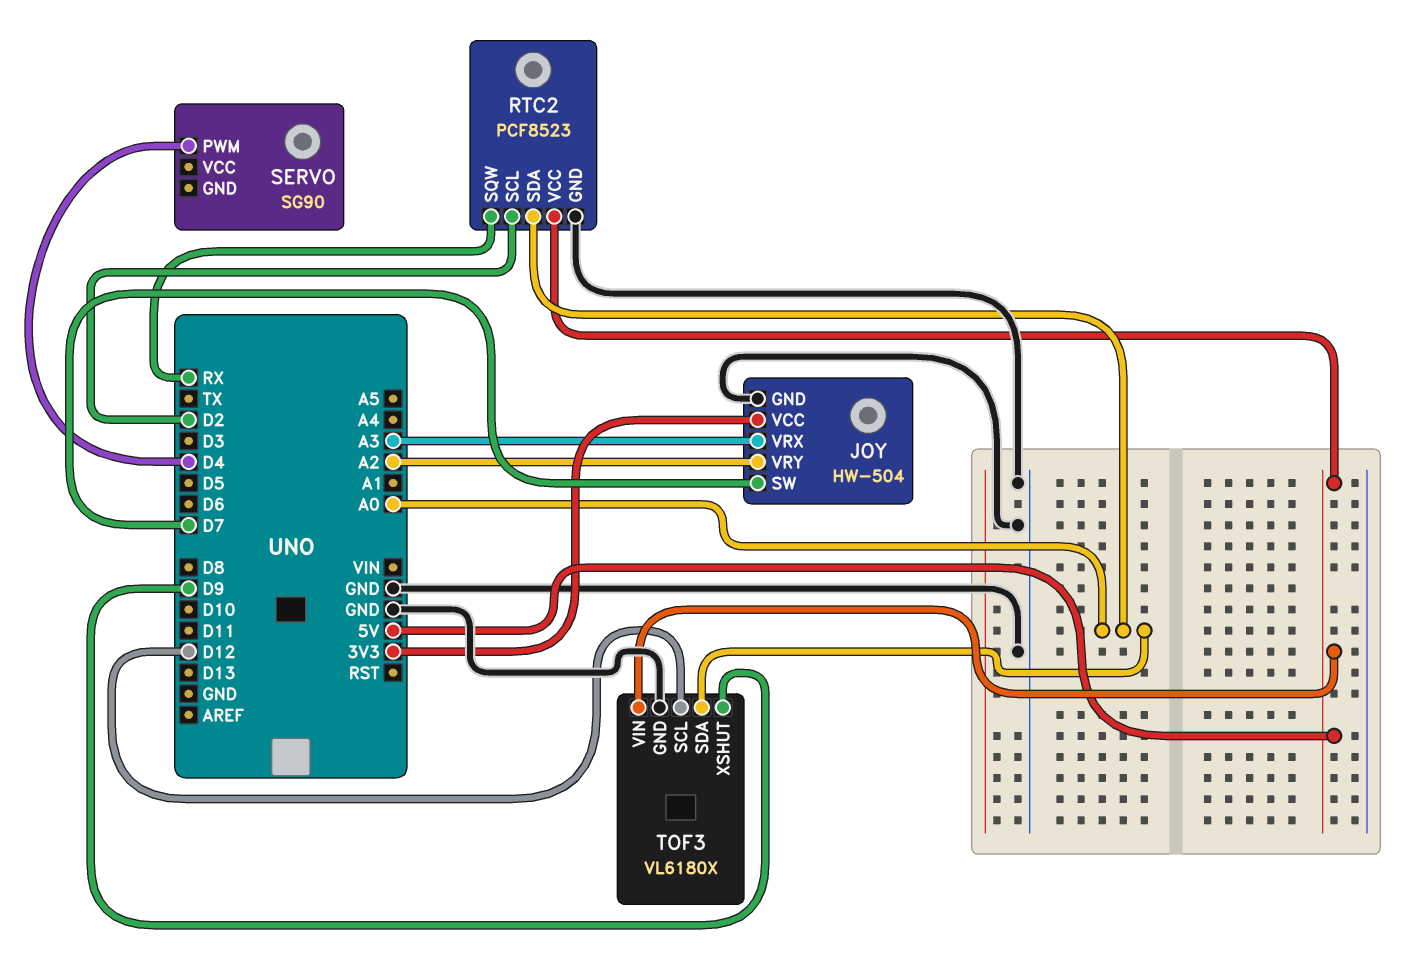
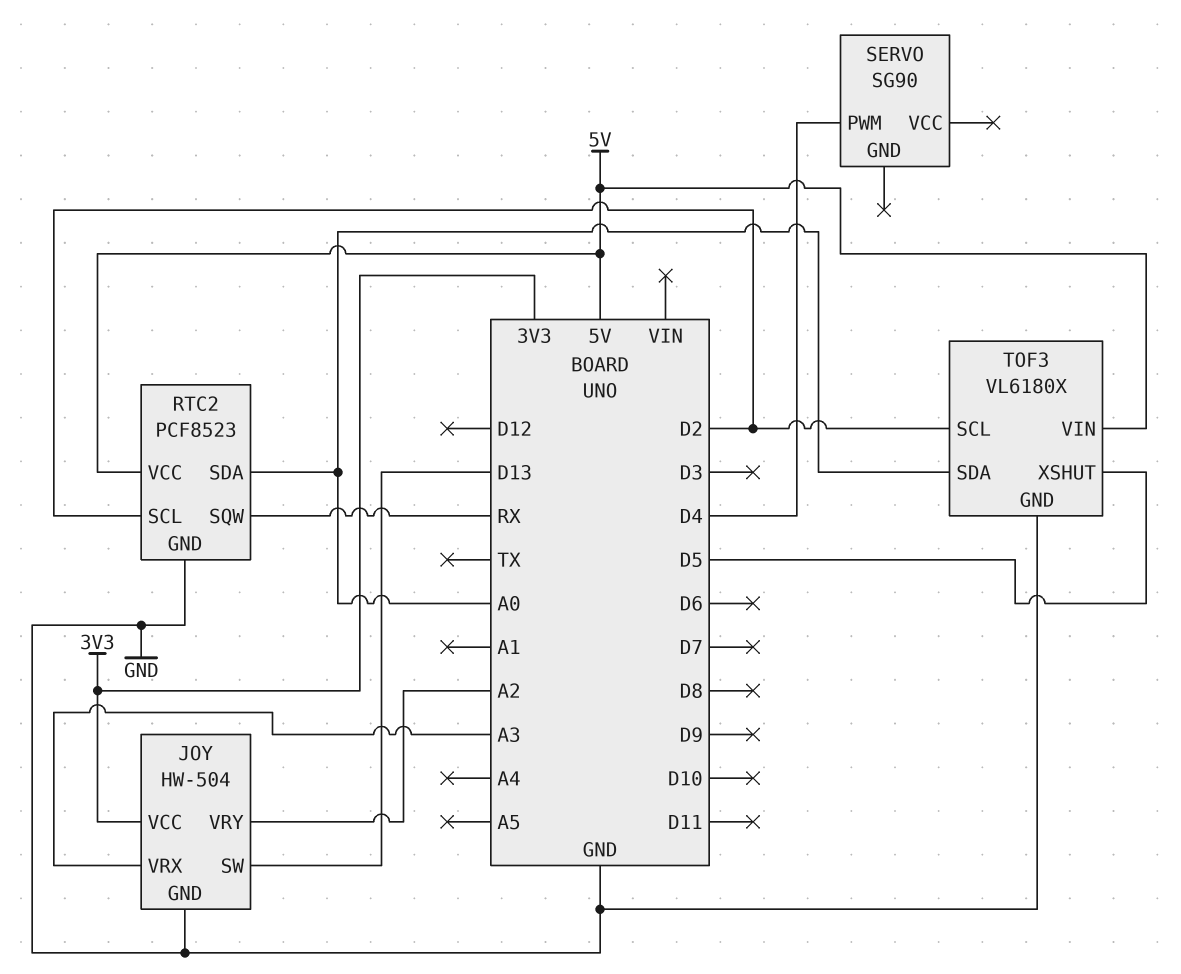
JOY pin SW: D7 -> D13
TOF3 pin SCL: D12 -> D2
TOF3 pin XSHUT: D9 -> D5

